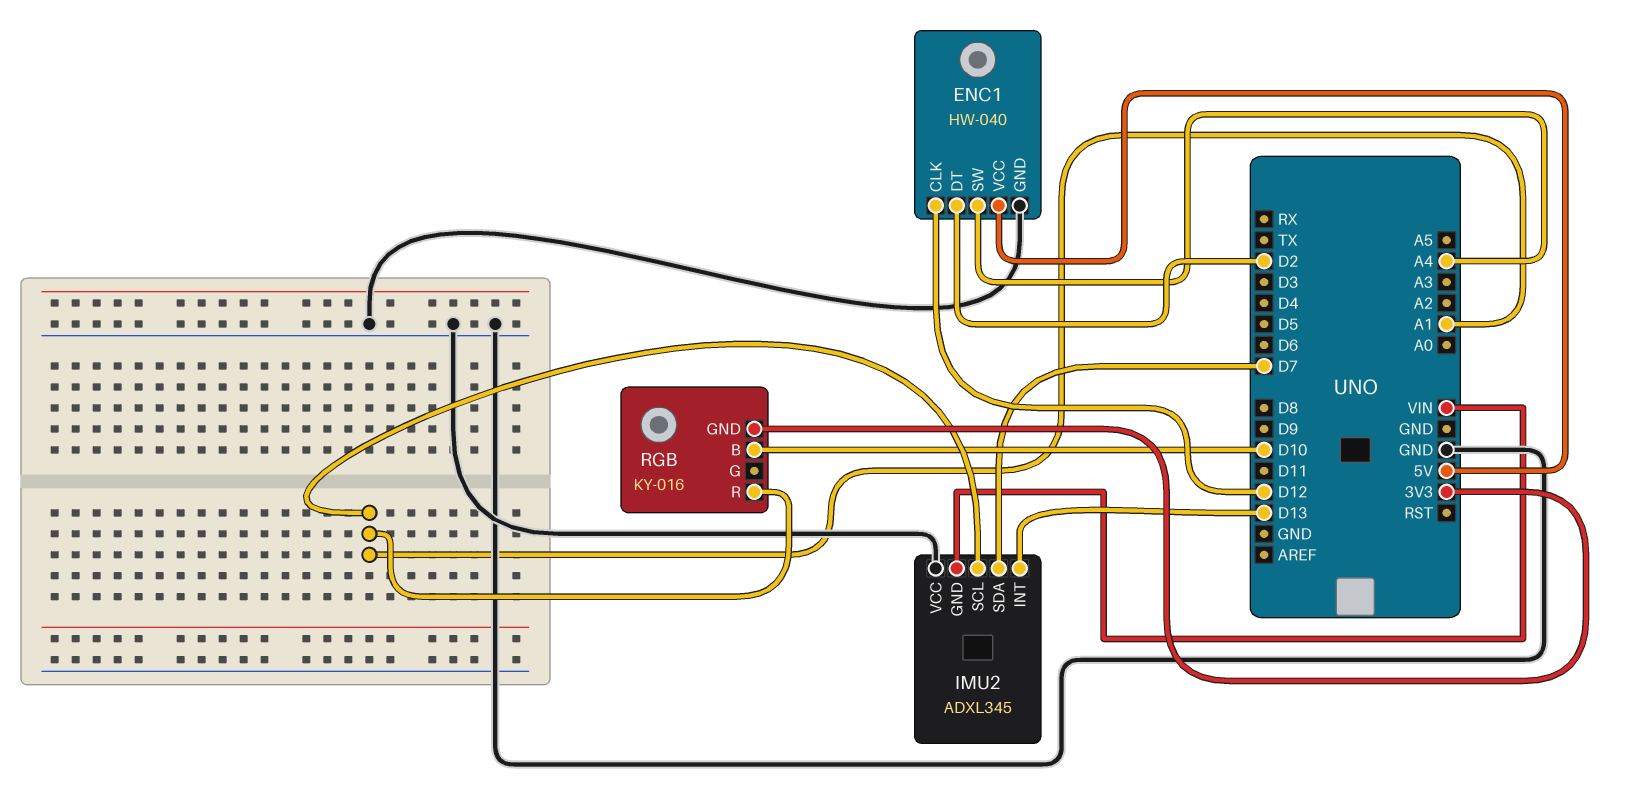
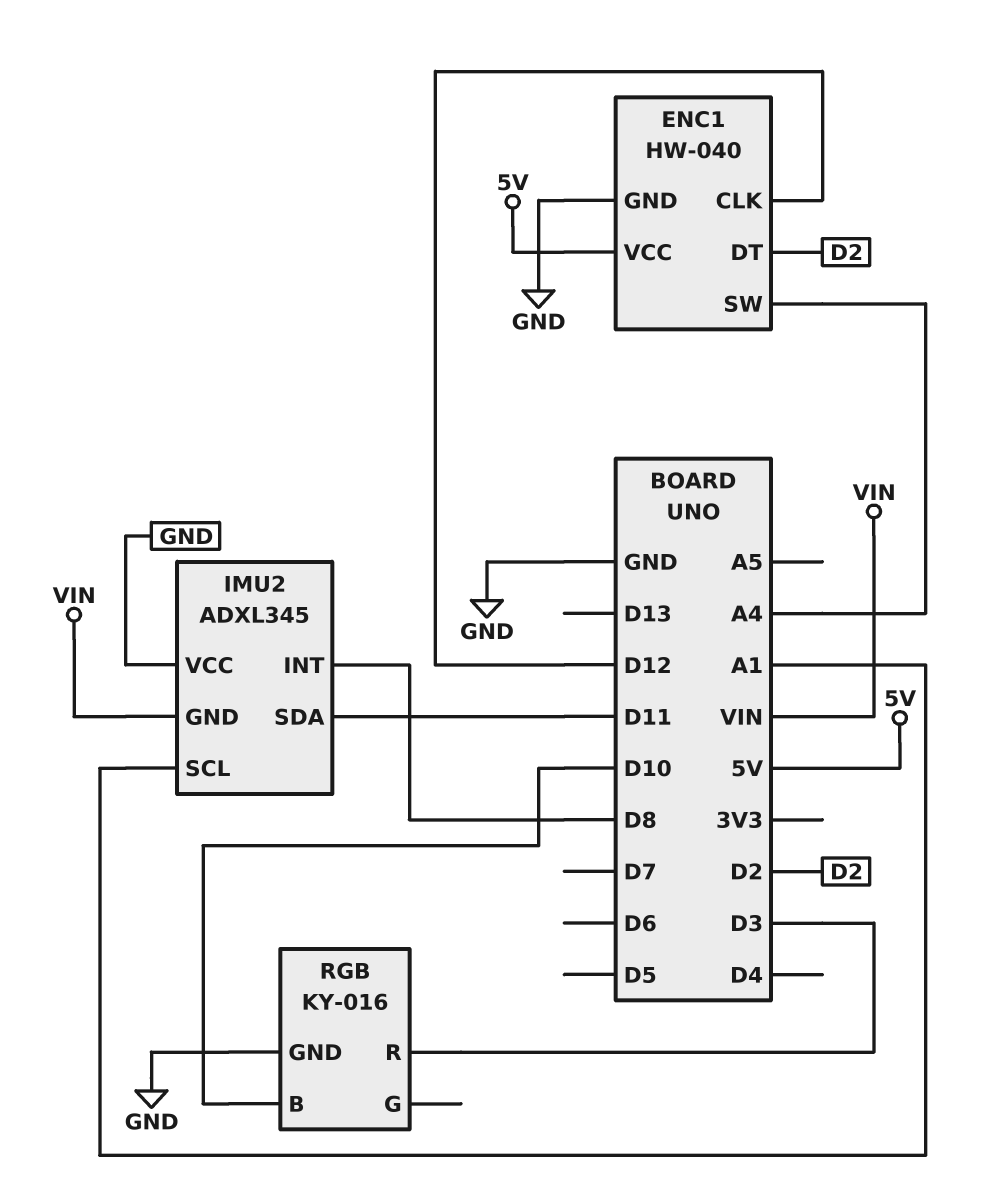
IMU2 pin INT: D13 -> D8
IMU2 pin SDA: D7 -> D11
RGB pin GND: 3V3 -> GND
RGB pin R: A1 -> D3

